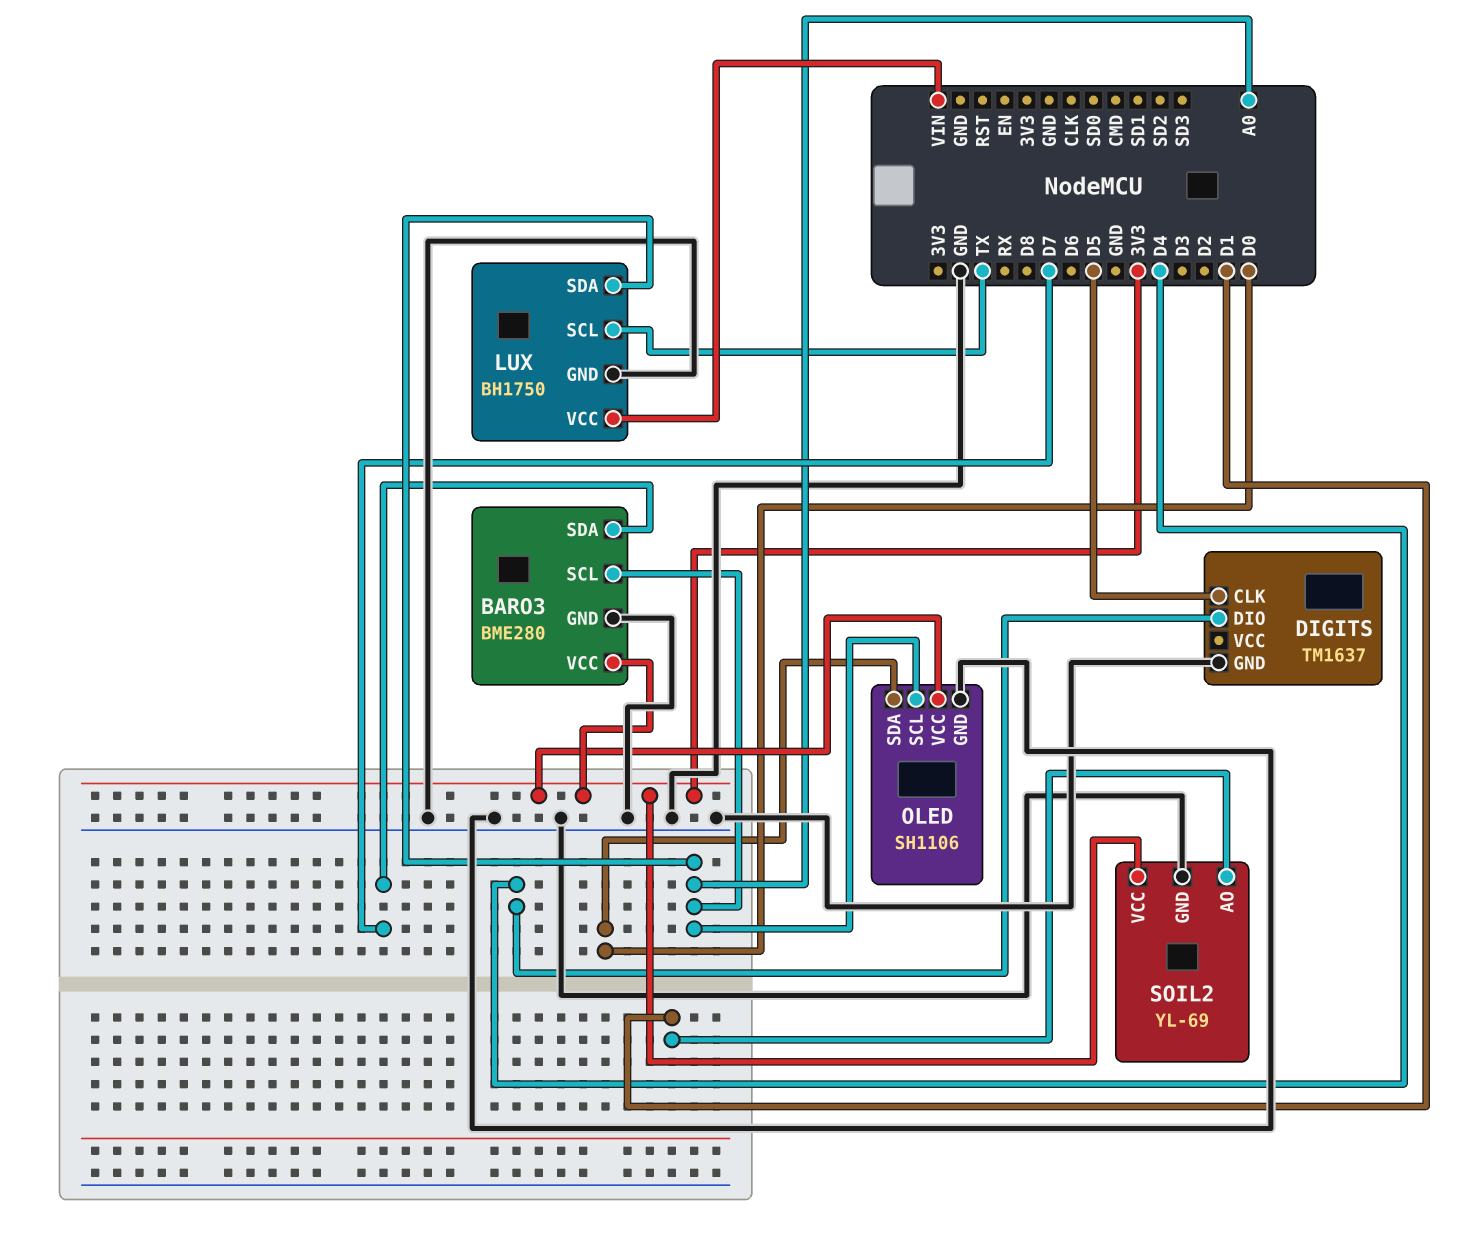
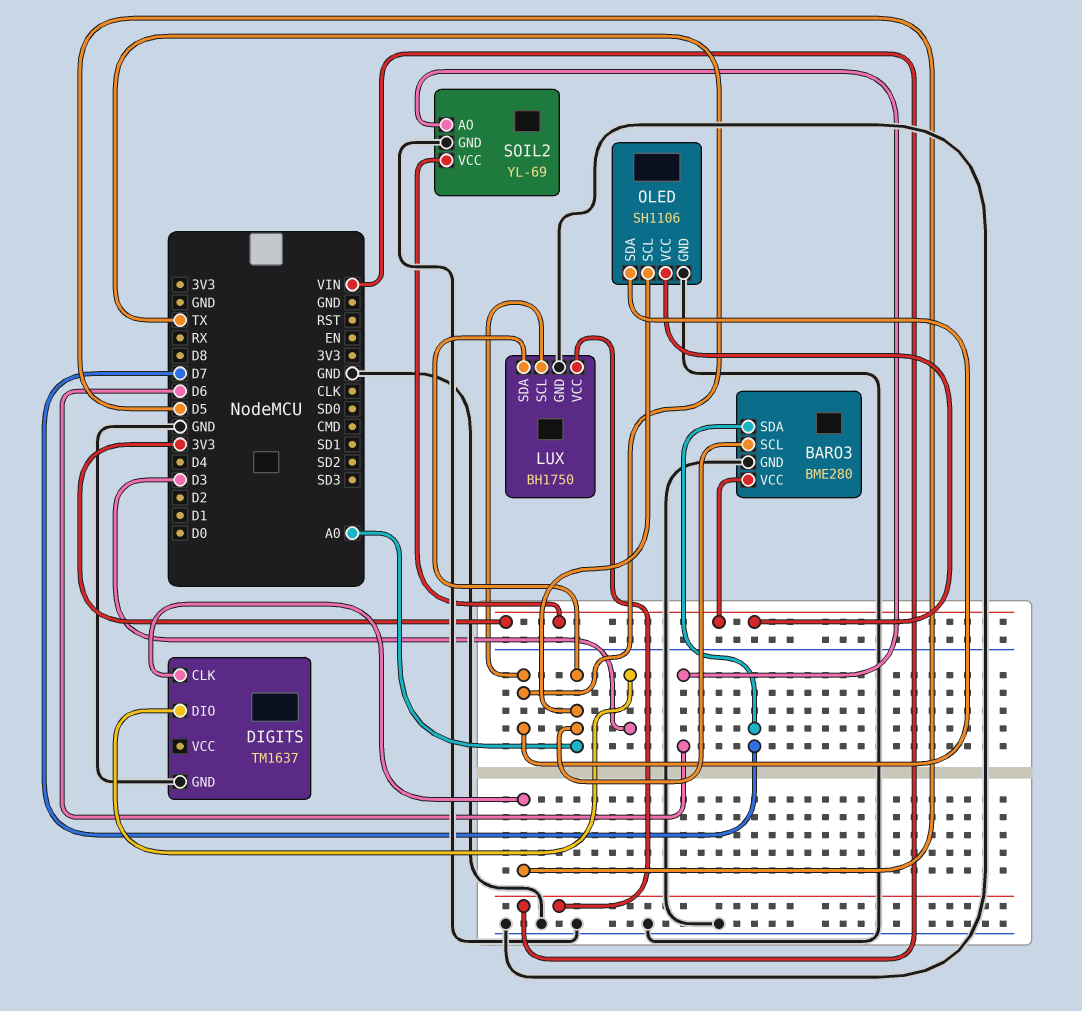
DIGITS pin DIO: D4 -> D3
OLED pin SDA: D0 -> TX
SOIL2 pin AO: D1 -> D6

